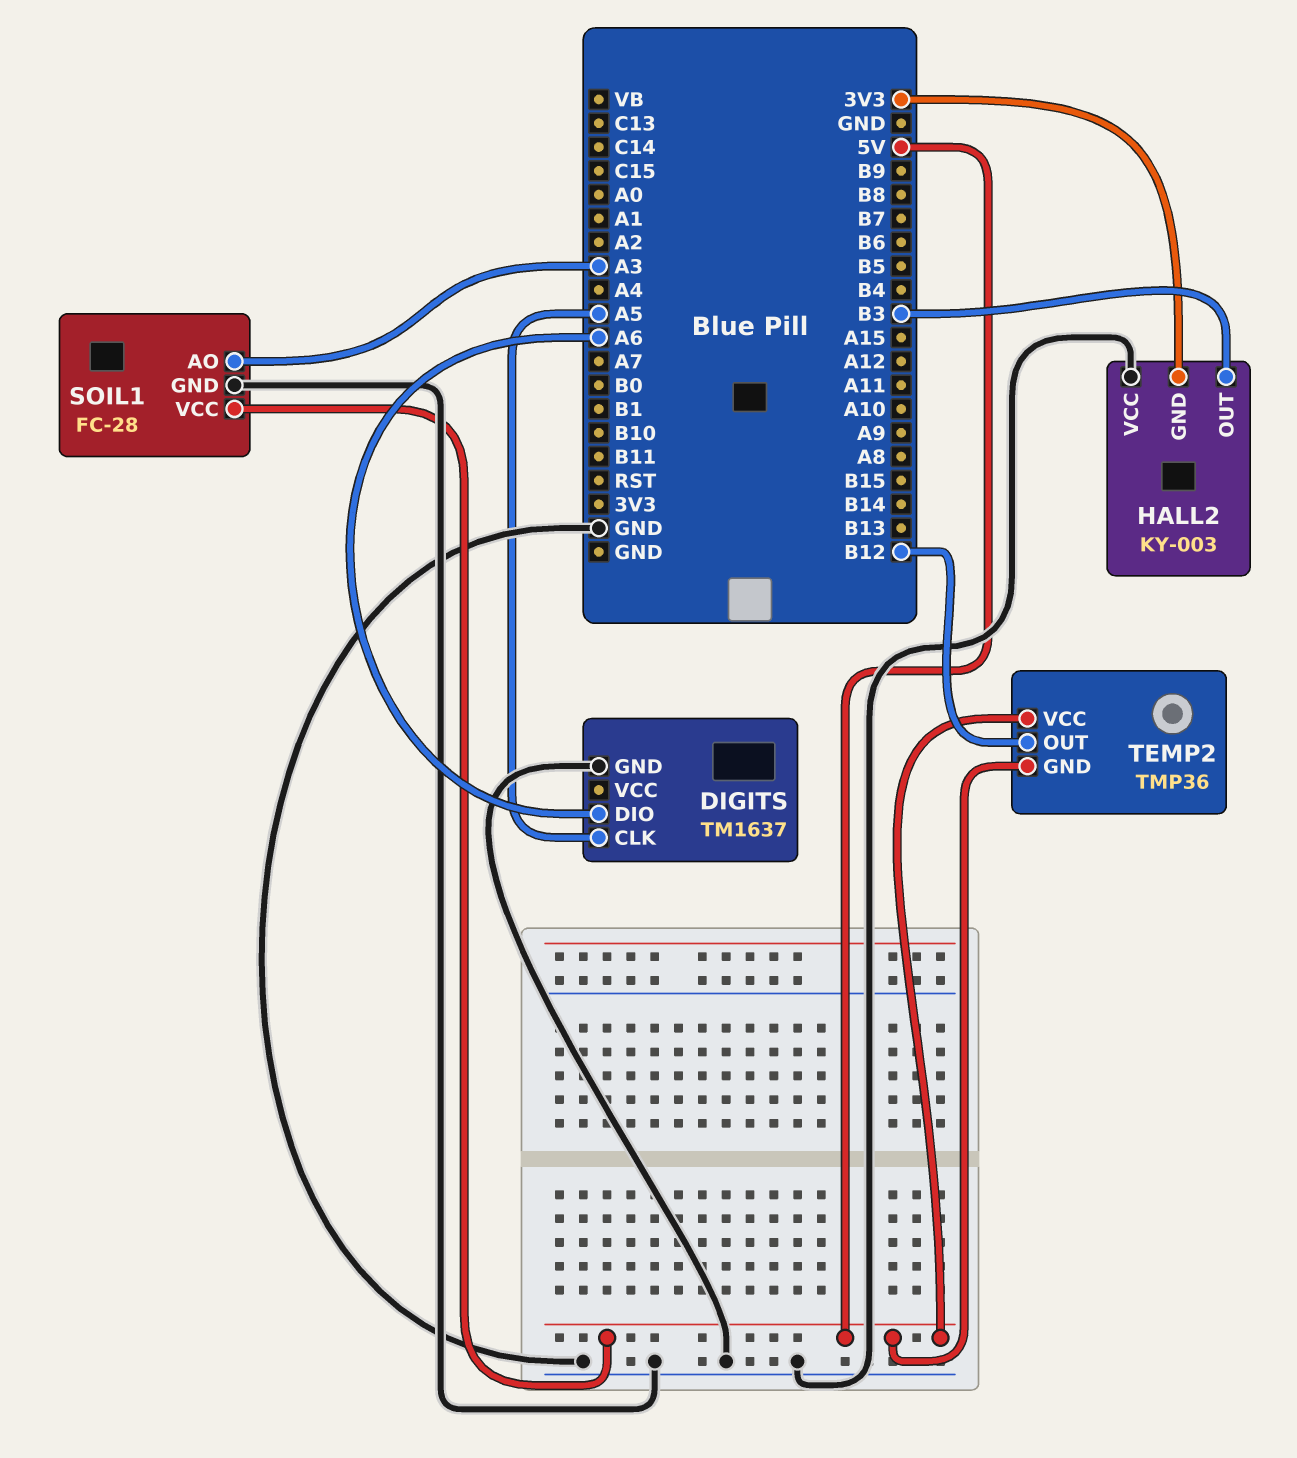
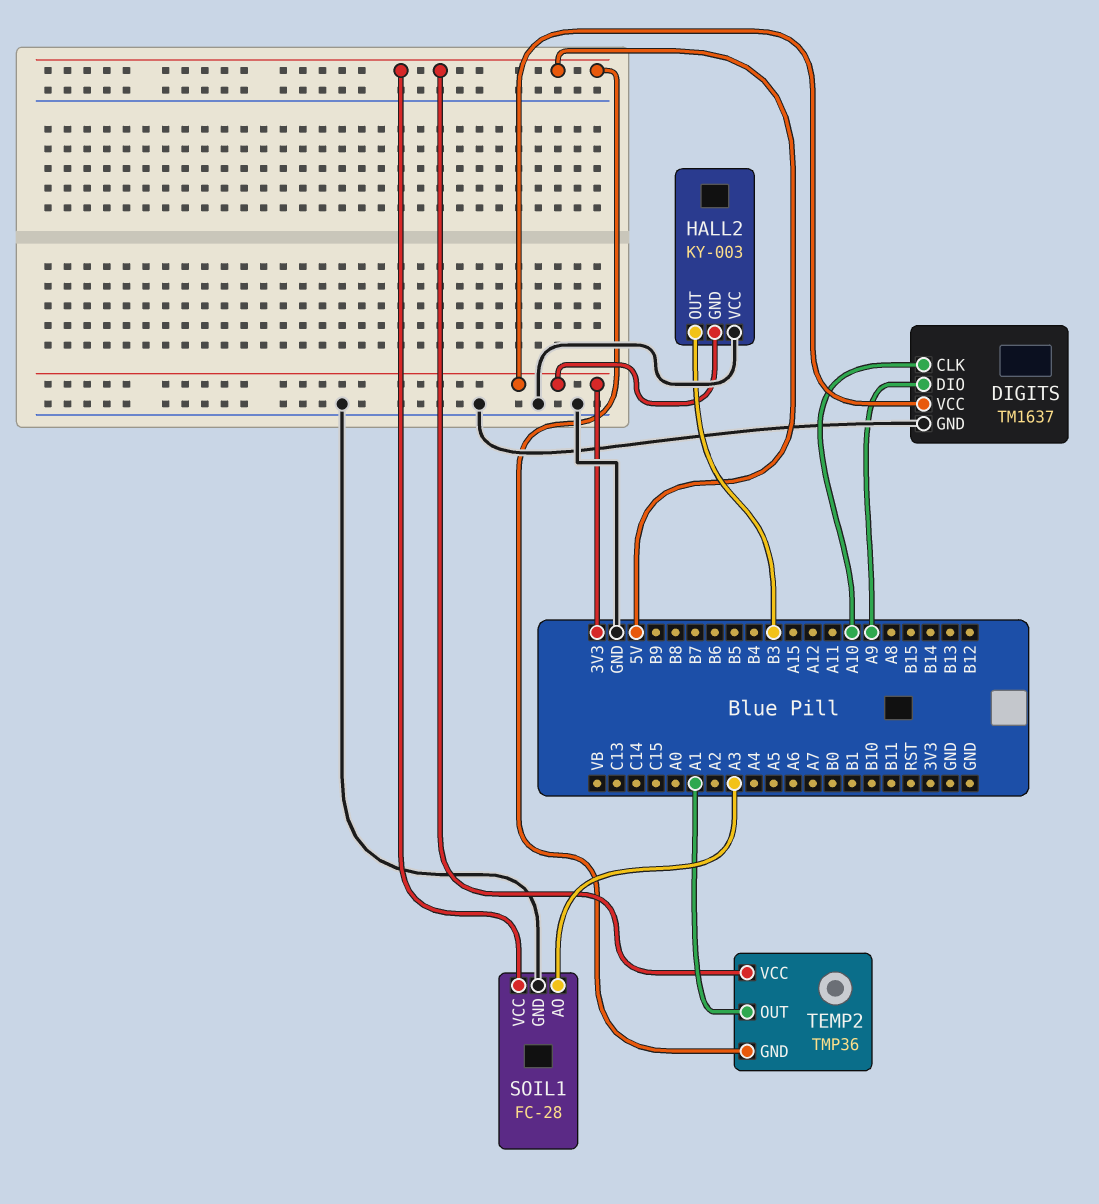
DIGITS pin CLK: A5 -> A10
DIGITS pin DIO: A6 -> A9
DIGITS pin VCC: none -> 3V3
TEMP2 pin OUT: B12 -> A1

